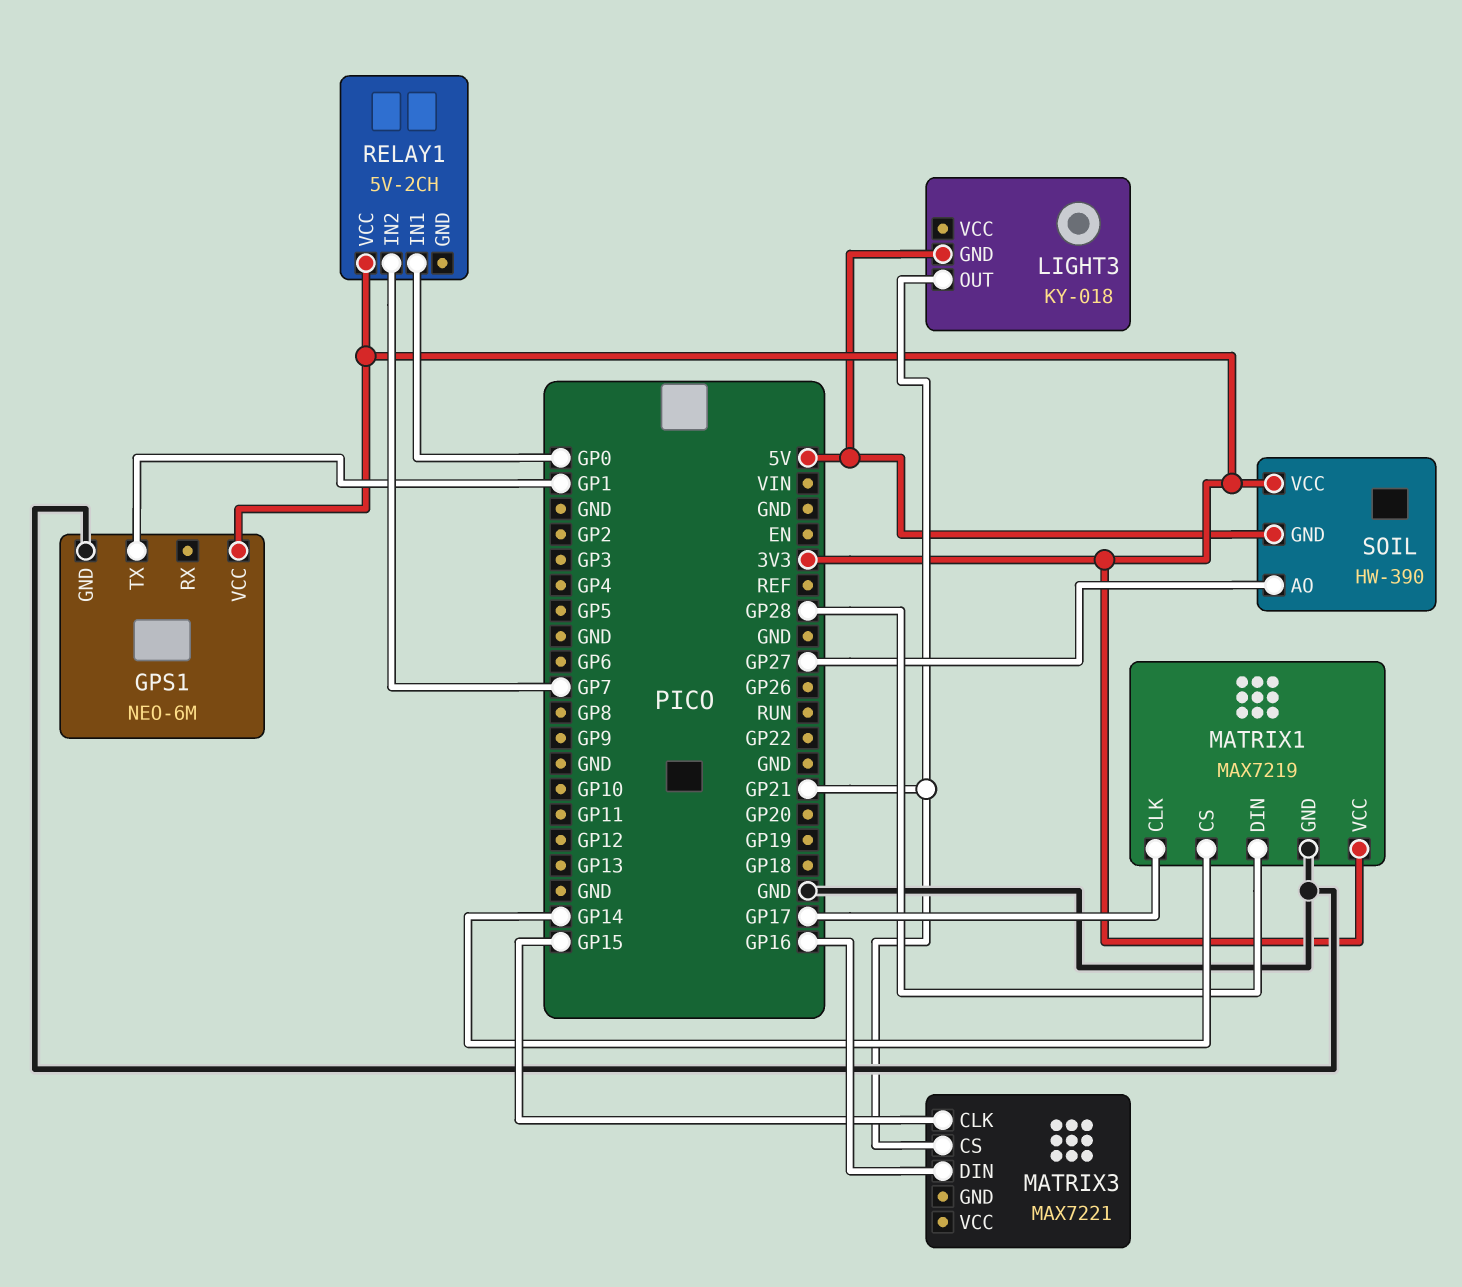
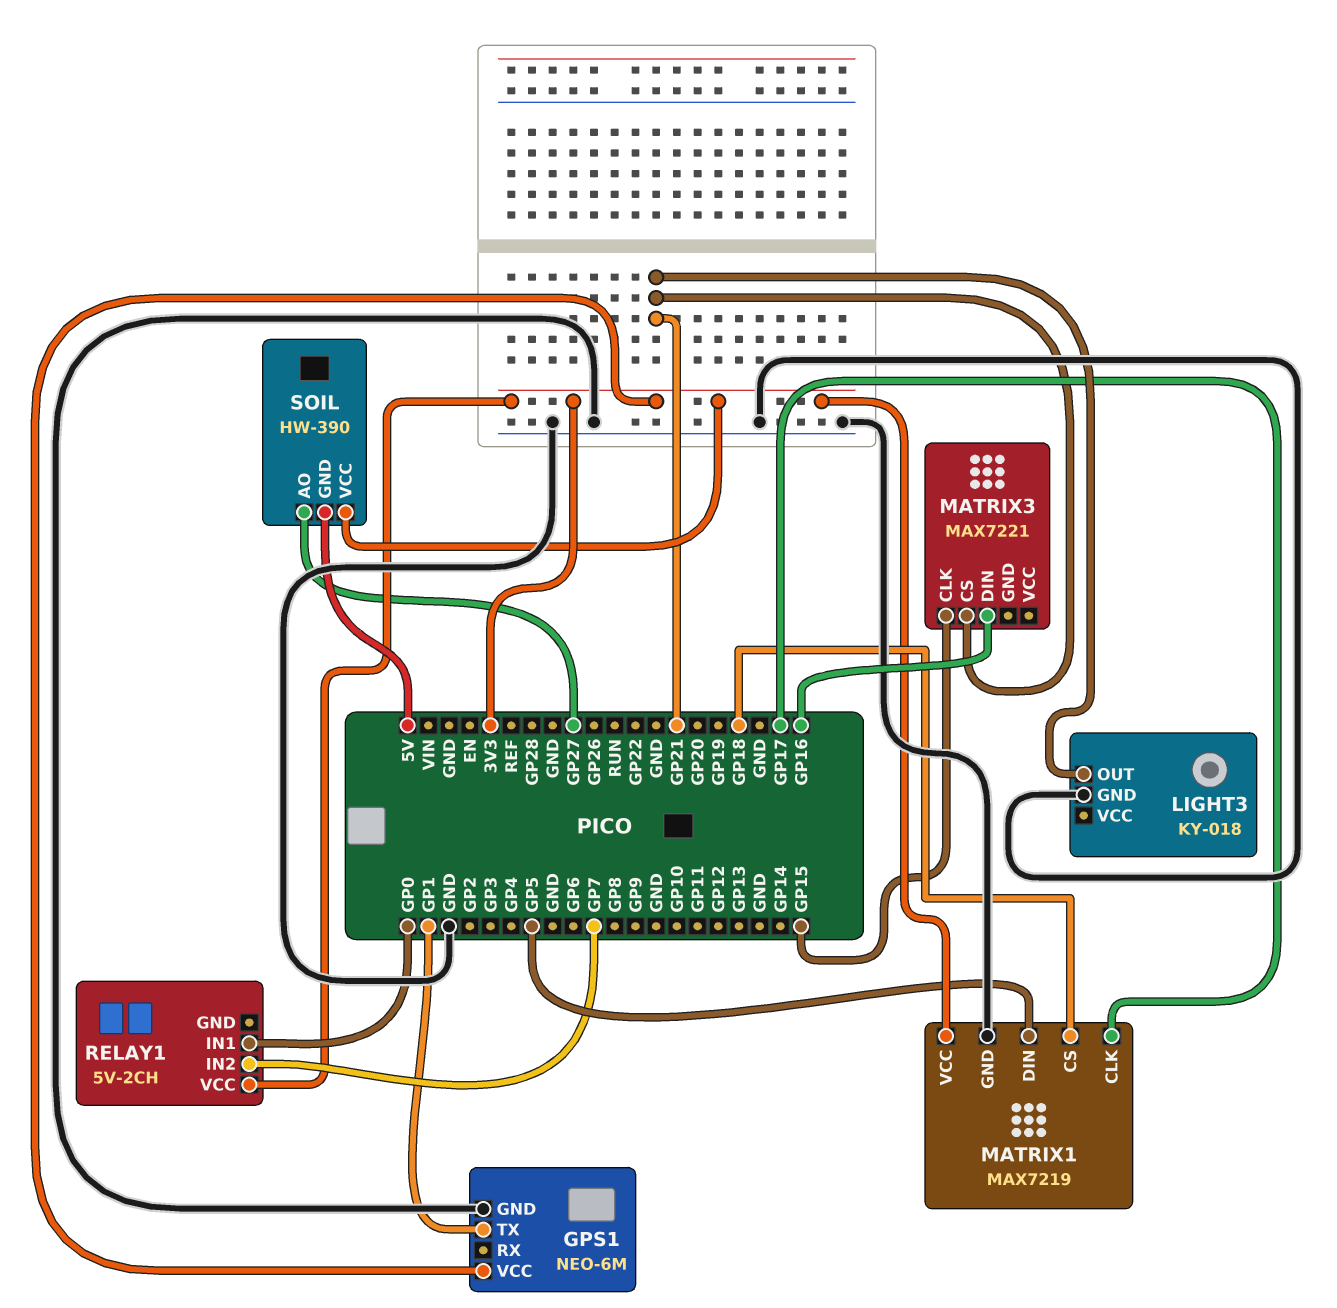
LIGHT3 pin GND: 5V -> GND
MATRIX1 pin CS: GP14 -> GP18
MATRIX1 pin DIN: GP28 -> GP5

